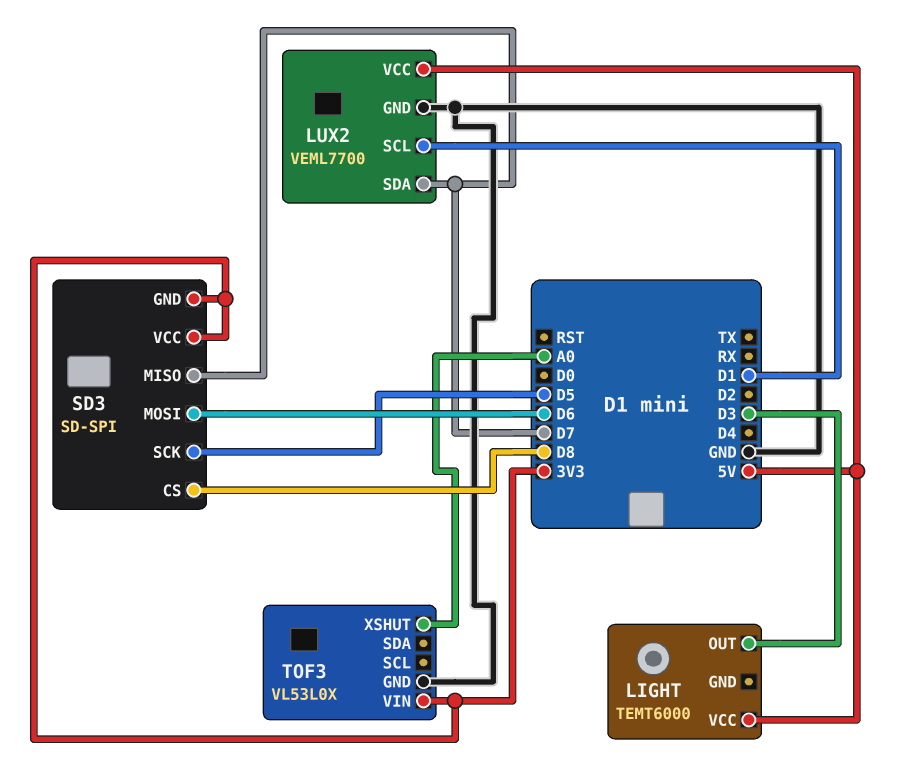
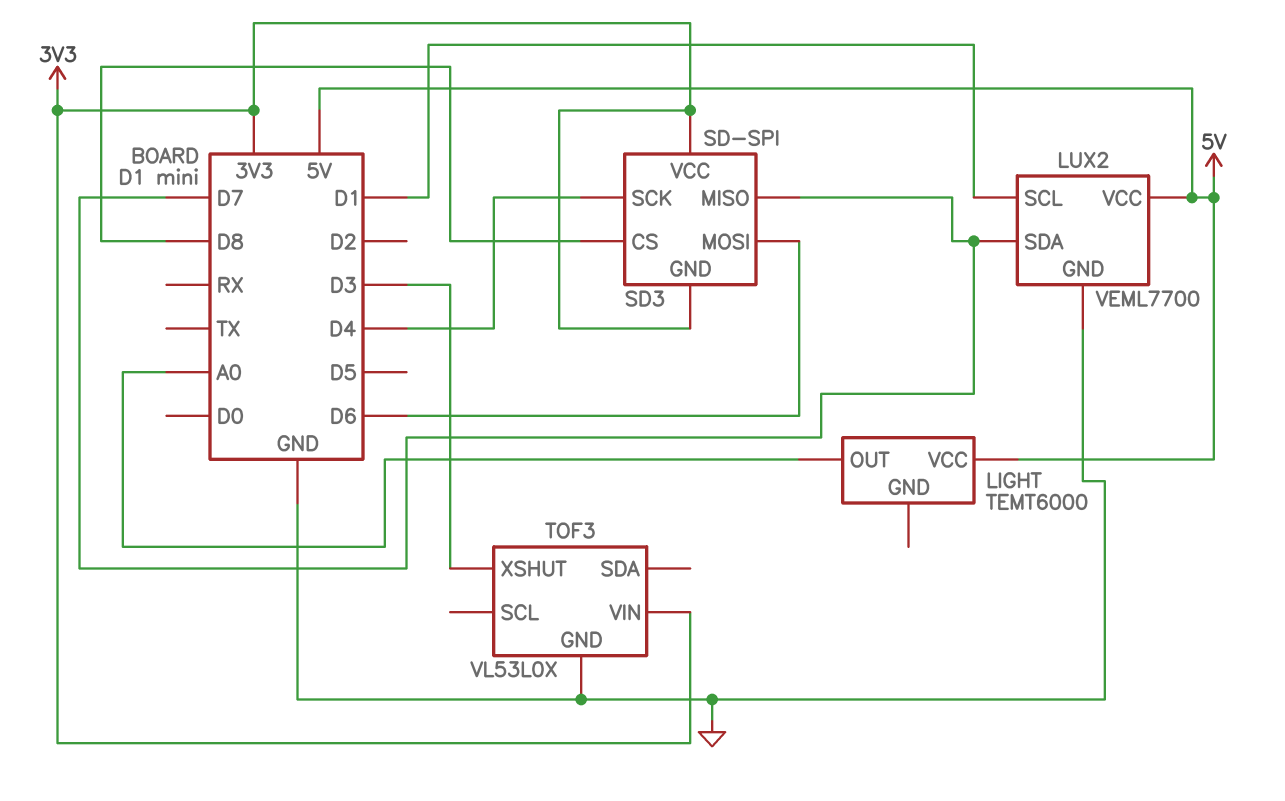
LIGHT pin OUT: D3 -> A0
SD3 pin SCK: D5 -> D4
TOF3 pin XSHUT: A0 -> D3

